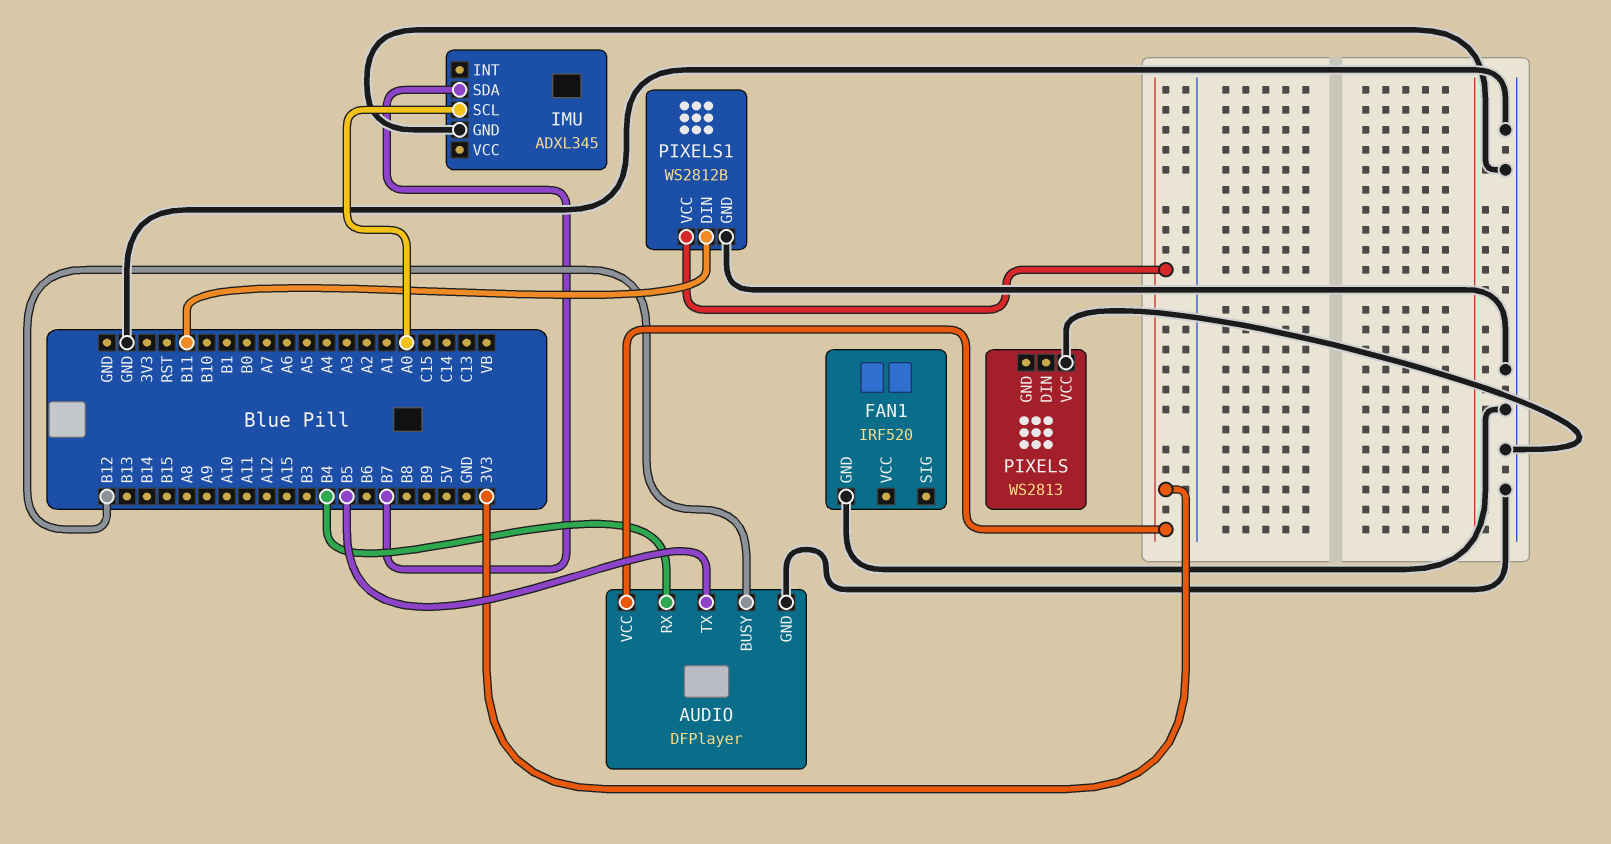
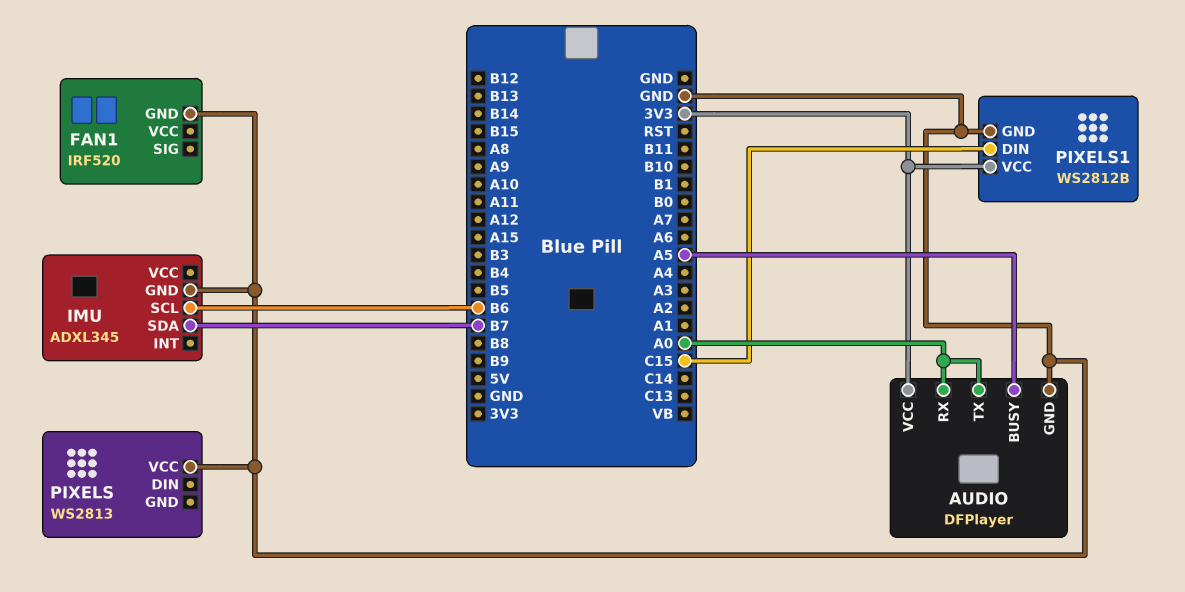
AUDIO pin BUSY: B12 -> A5
AUDIO pin RX: B4 -> A0
AUDIO pin TX: B5 -> A0
IMU pin SCL: A0 -> B6
PIXELS1 pin DIN: B11 -> C15

